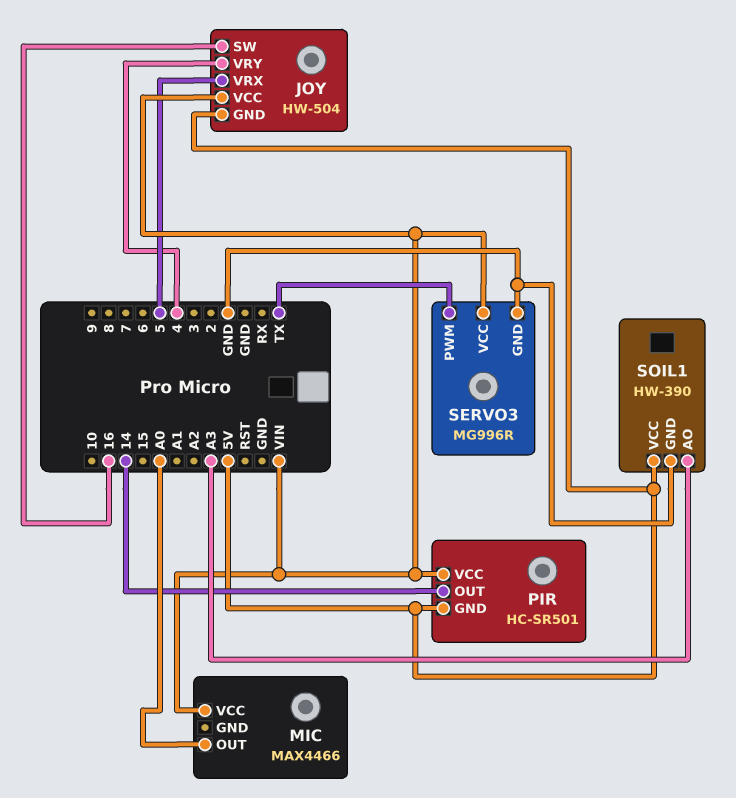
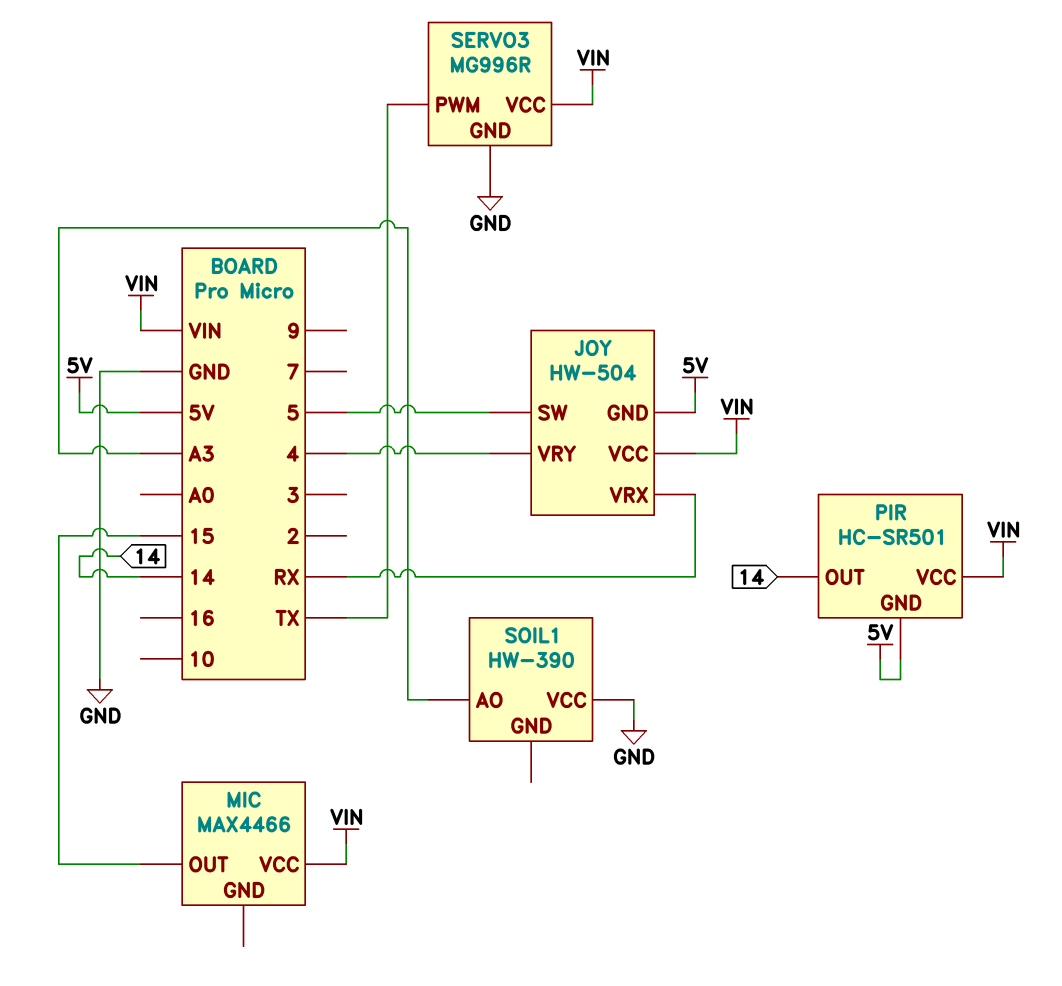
JOY pin SW: 16 -> 5
JOY pin VRX: 5 -> RX
MIC pin OUT: A0 -> 15
SOIL1 pin GND: GND -> none
SOIL1 pin VCC: 5V -> GND

